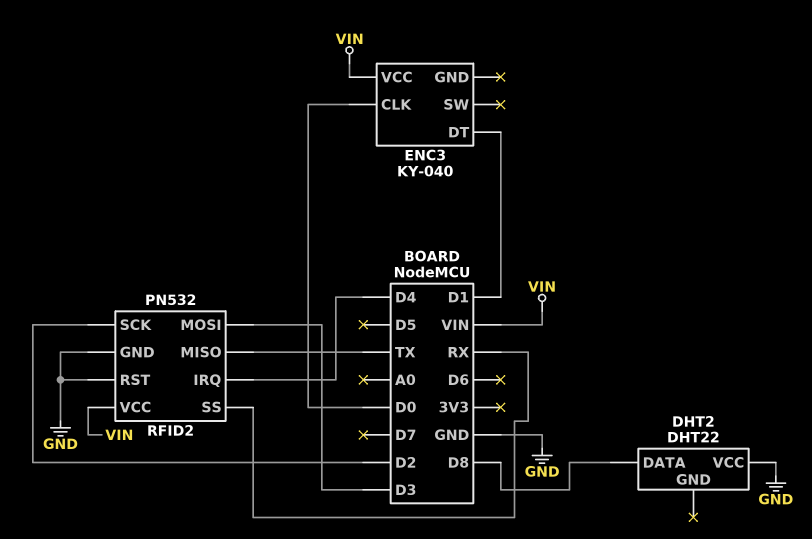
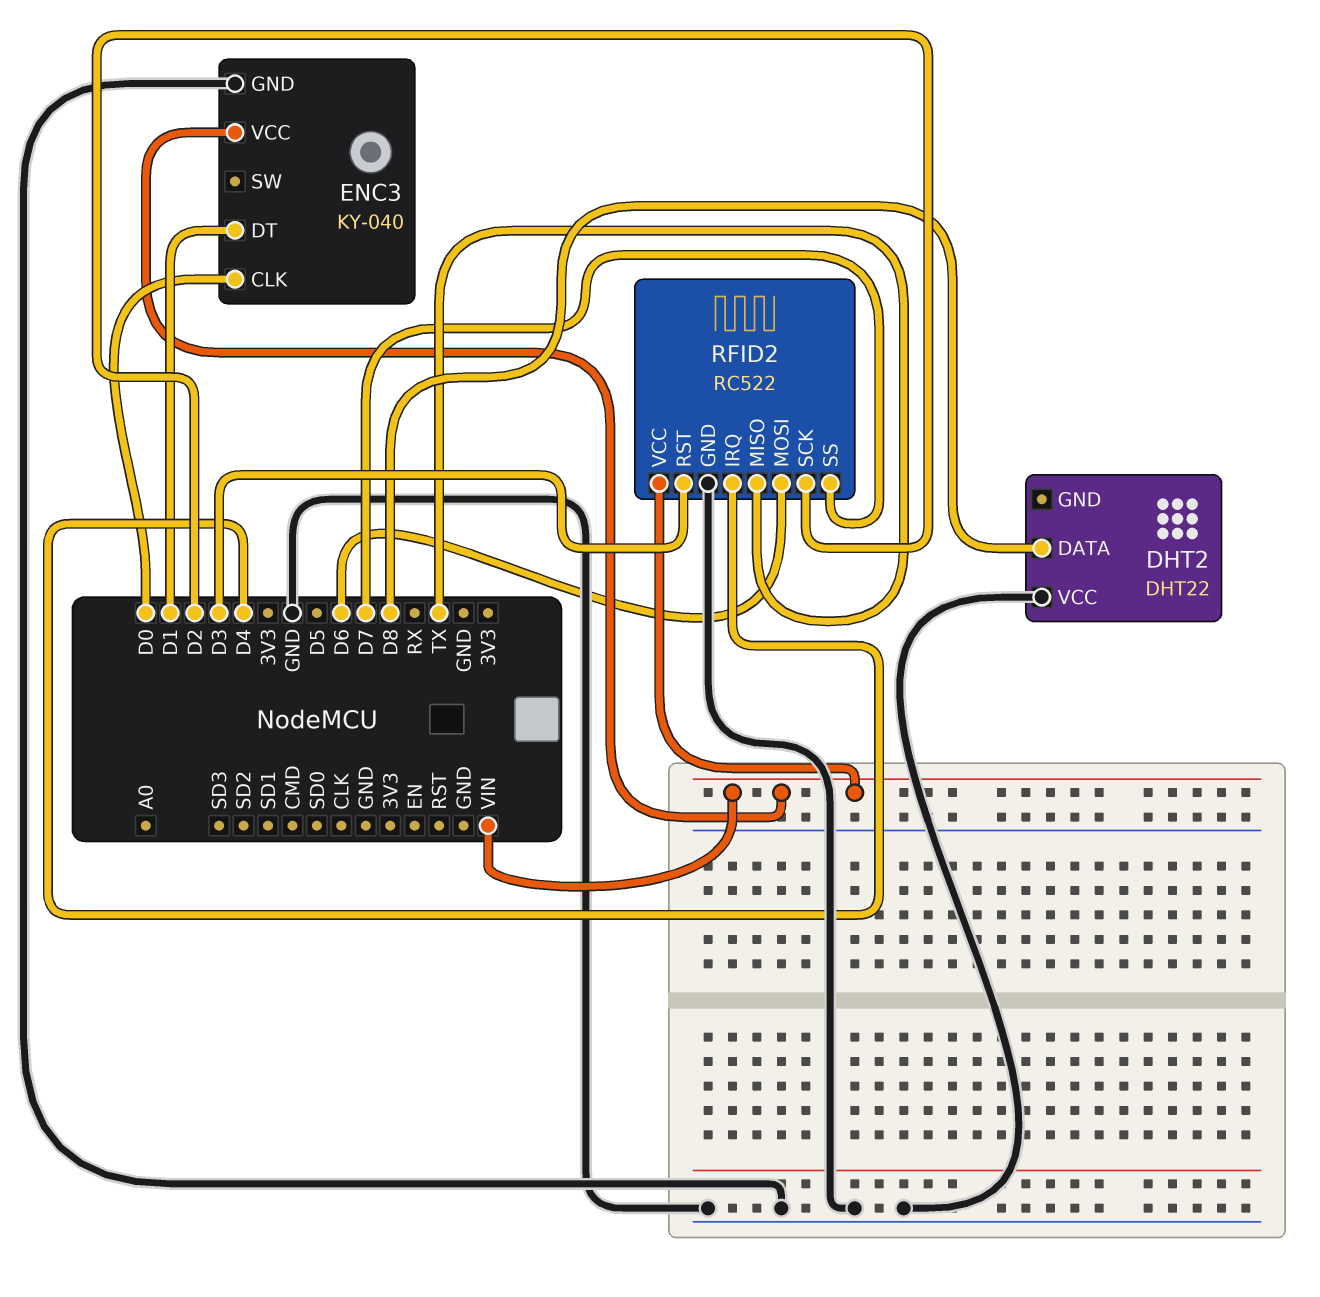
ENC3 pin GND: none -> GND
RFID2: PN532 -> RC522
RFID2 pin MOSI: D3 -> D6
RFID2 pin RST: GND -> D3
RFID2 pin SS: RX -> D7

